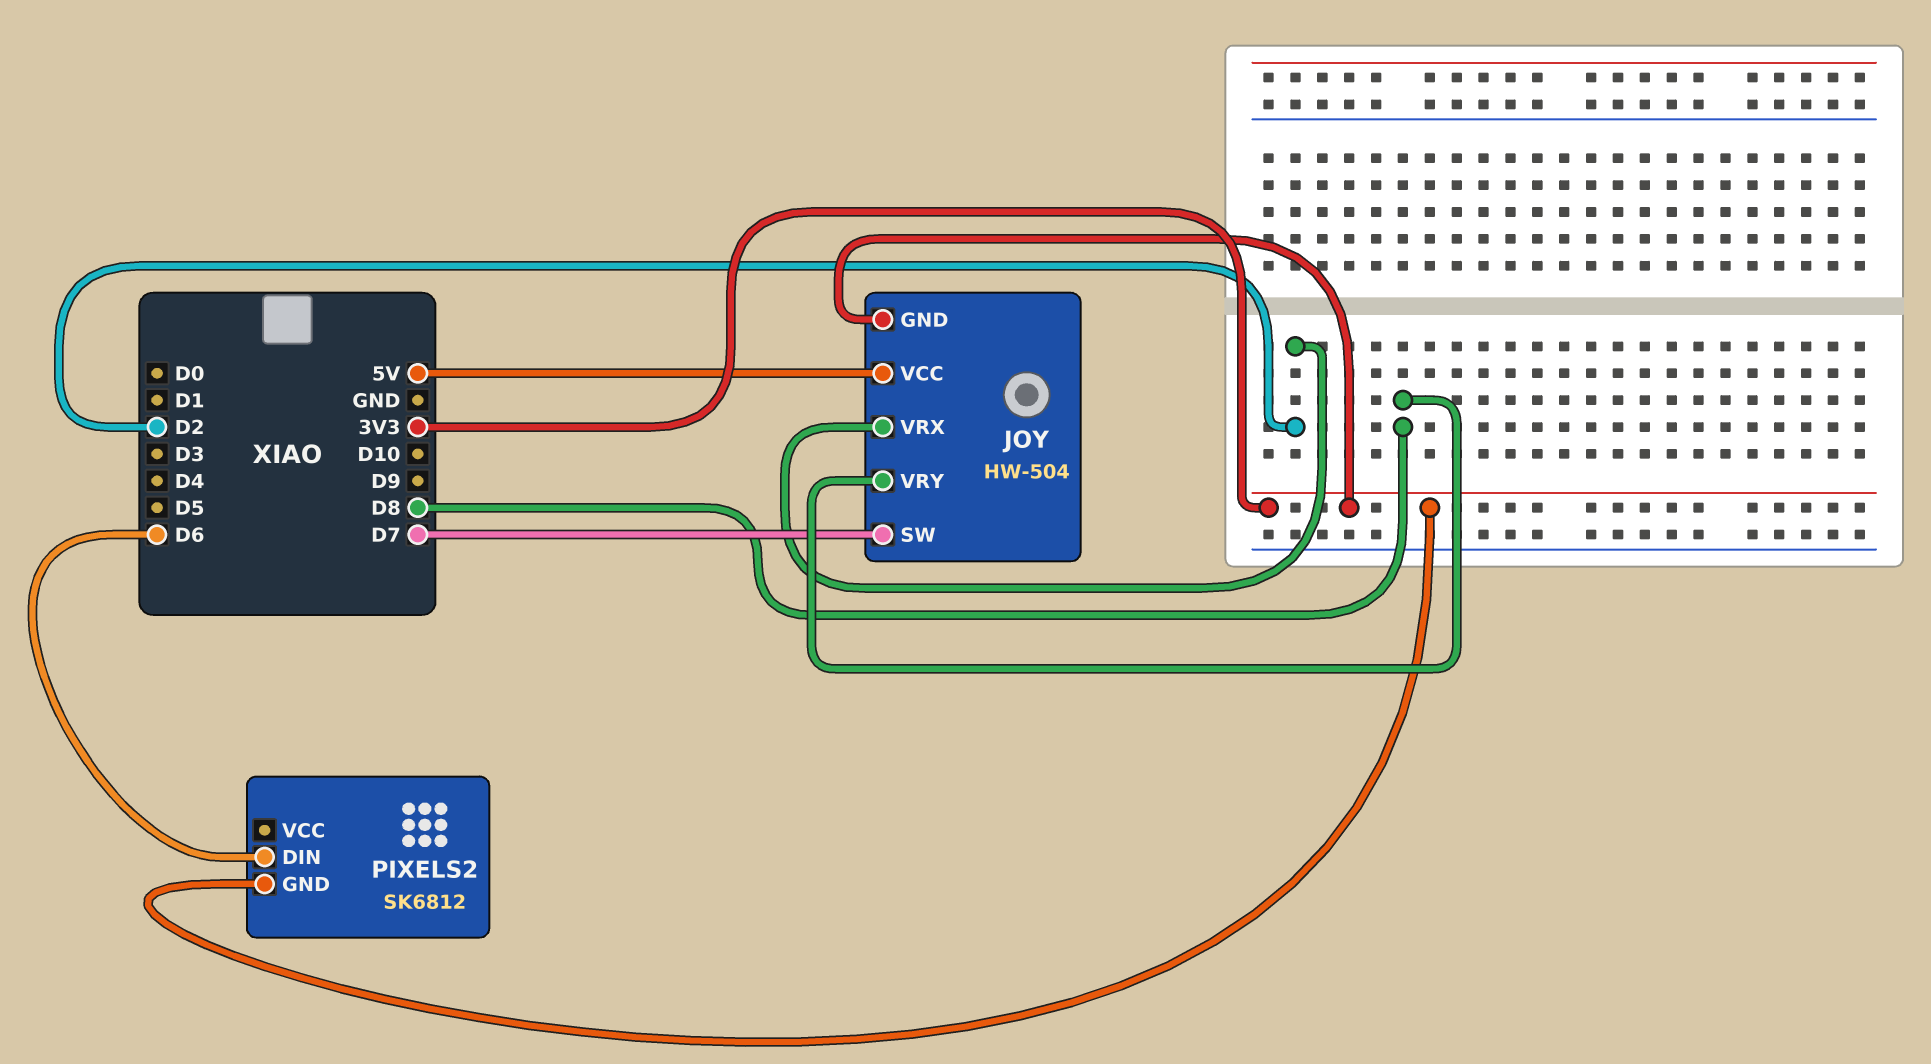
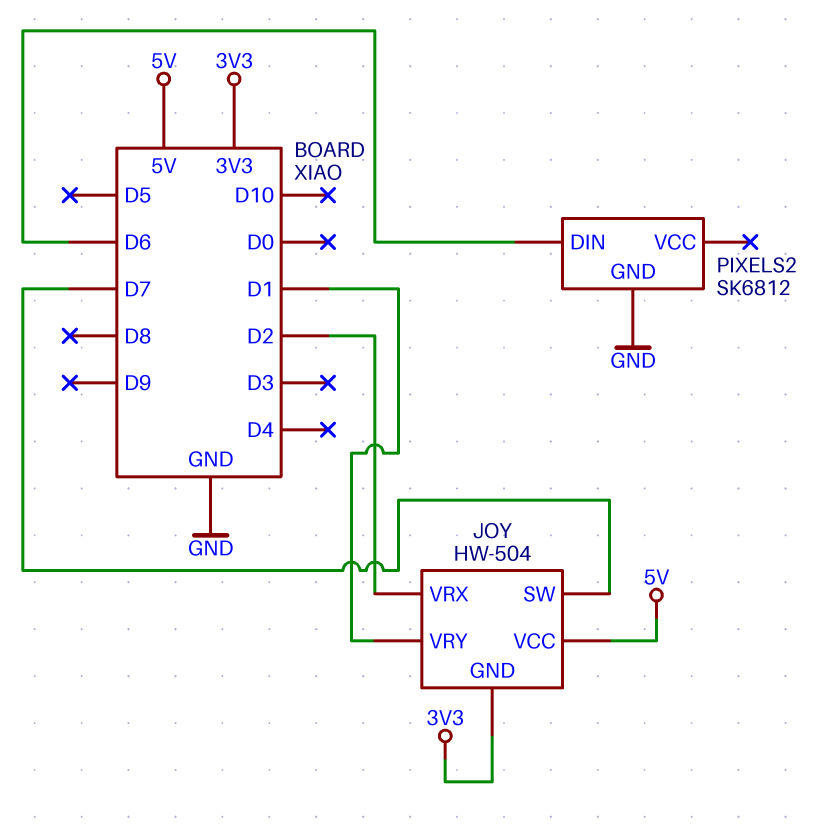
JOY pin VRY: D8 -> D1
PIXELS2 pin GND: 3V3 -> GND

